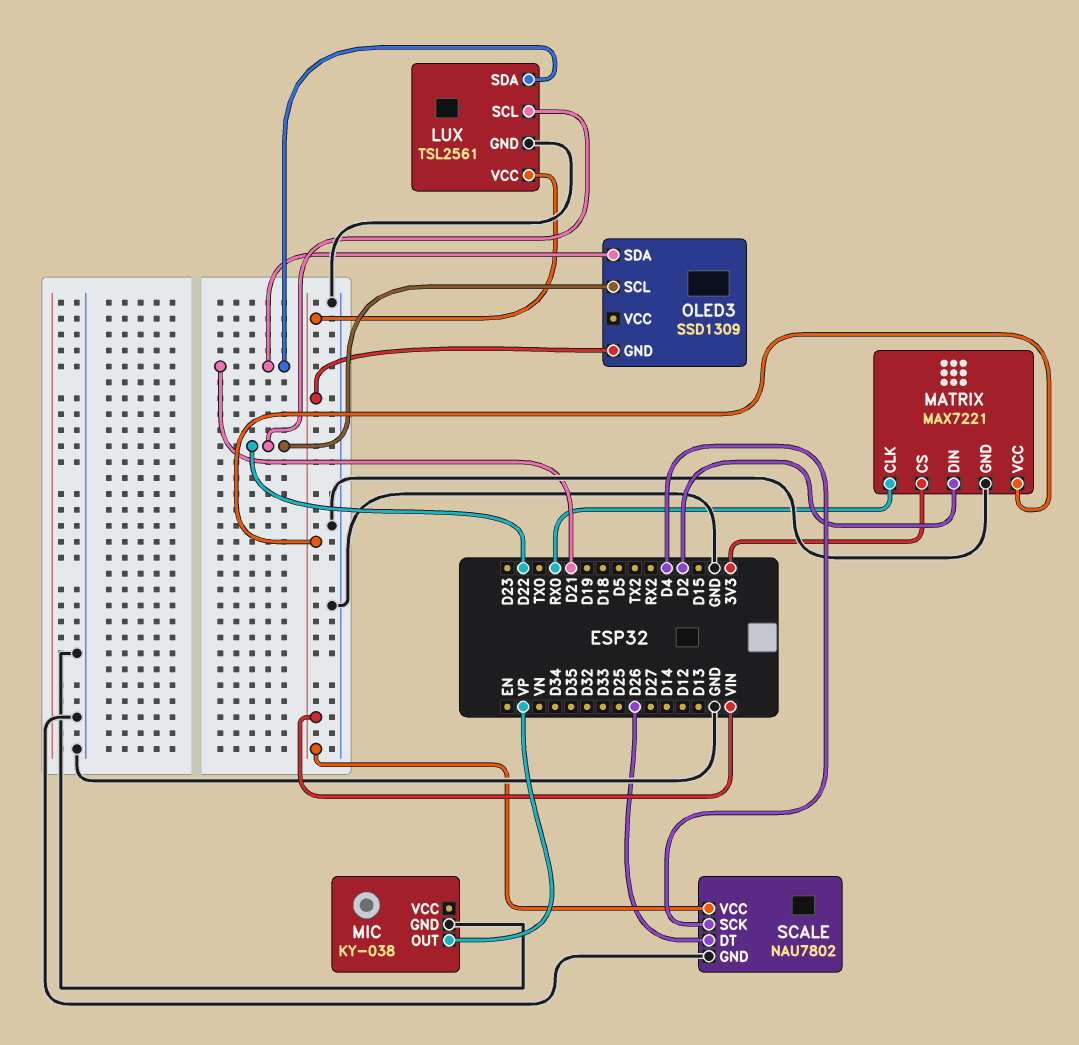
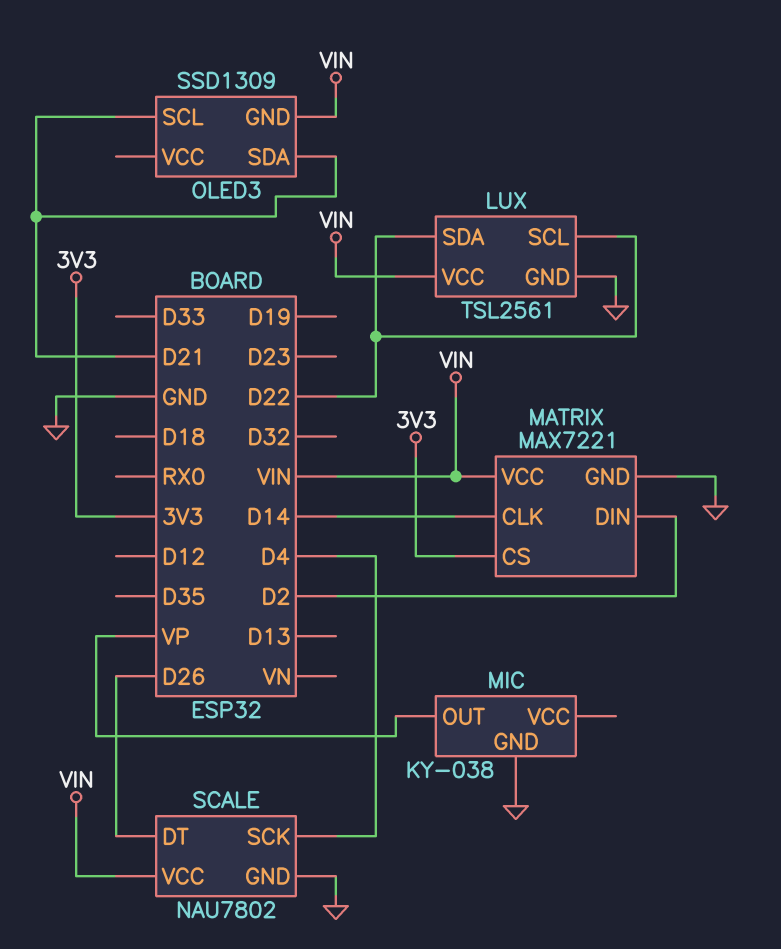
LUX pin SDA: D21 -> D22
MATRIX pin CLK: RX0 -> D14
OLED3 pin SCL: D22 -> D21

